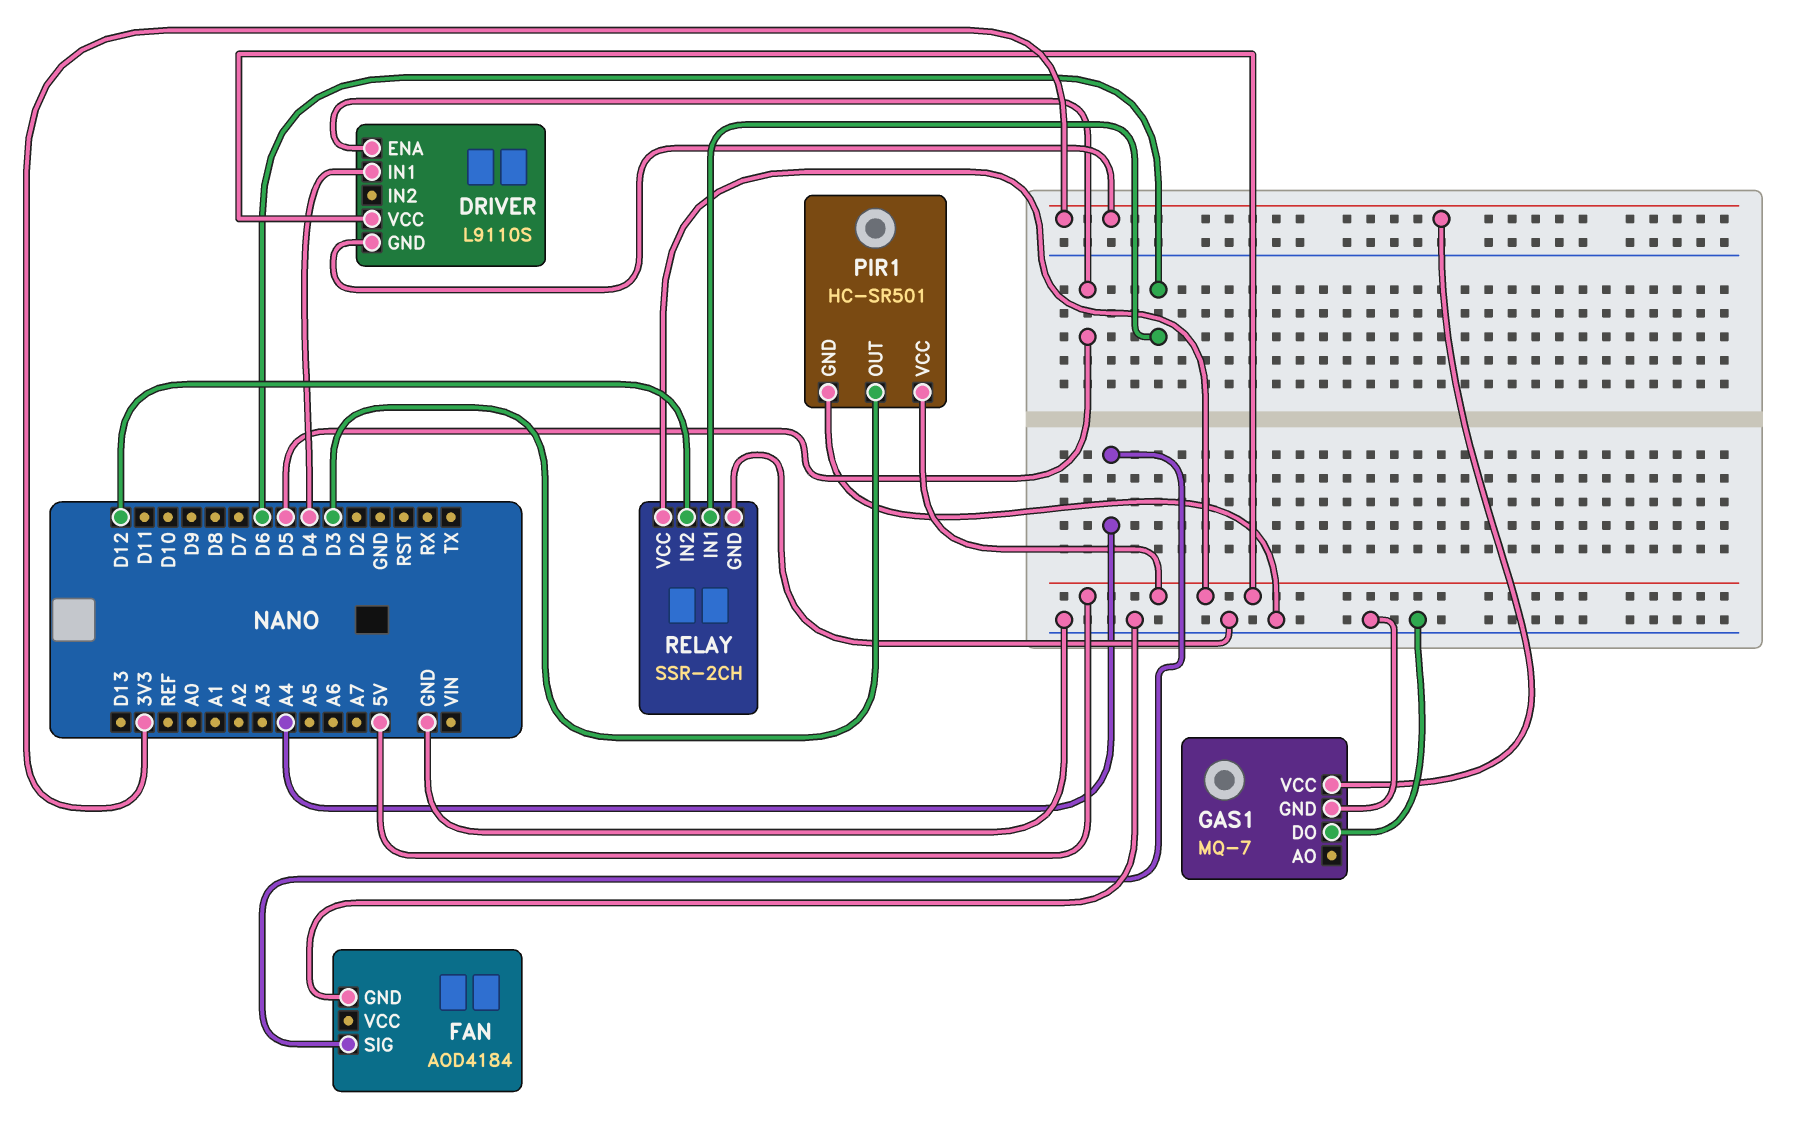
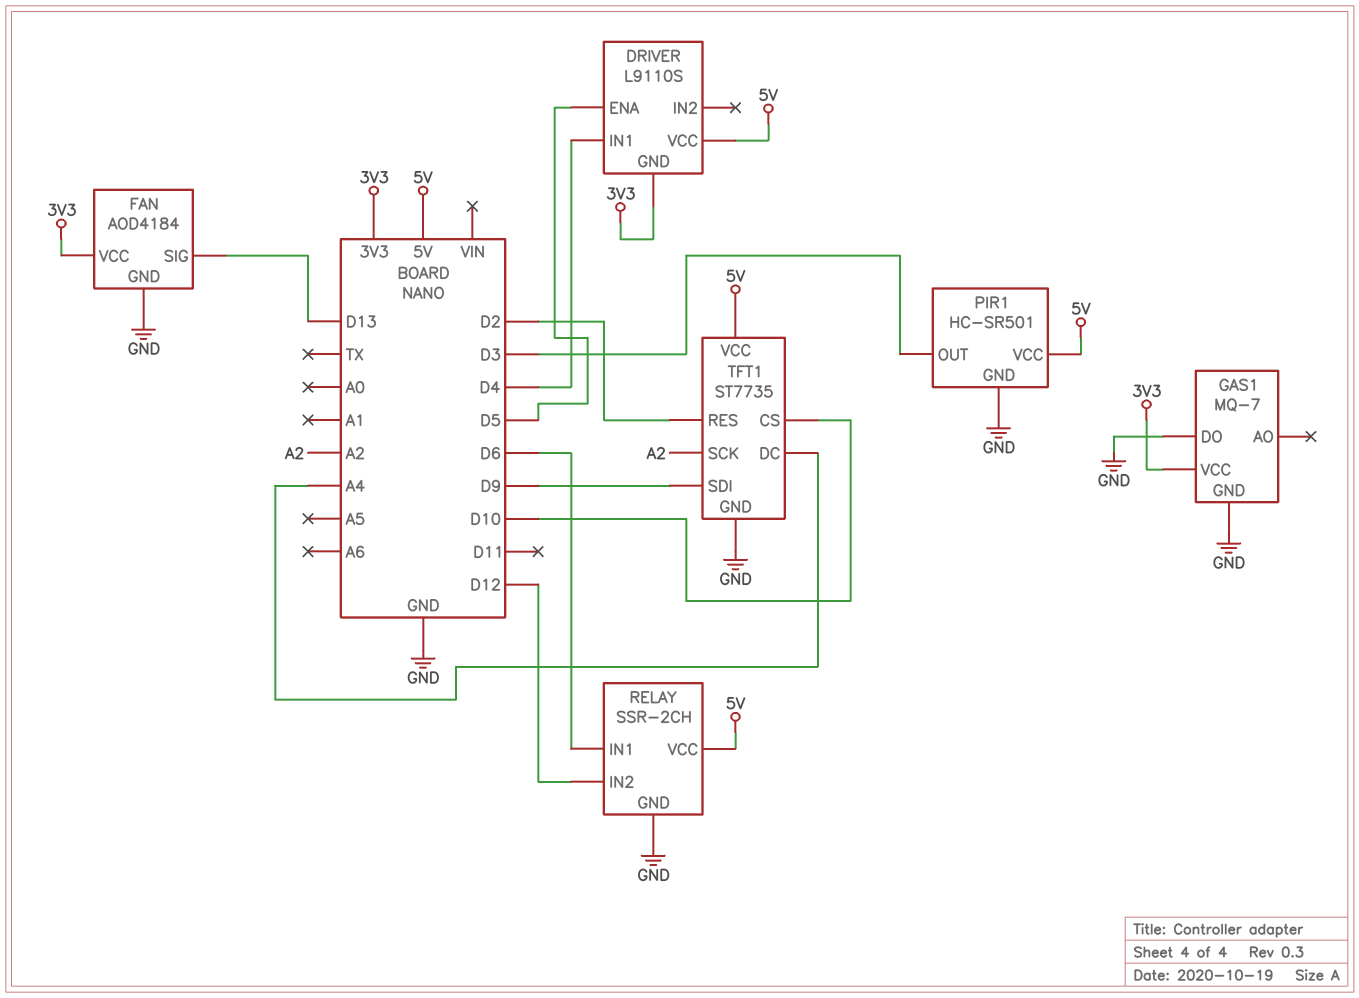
FAN pin SIG: A4 -> D13
FAN pin VCC: none -> 3V3
TFT1: none -> ST7735
TFT1 pin CS: none -> D10
TFT1 pin DC: none -> A4
TFT1 pin GND: none -> GND
TFT1 pin RES: none -> D2
TFT1 pin SCK: none -> A2
TFT1 pin SDI: none -> D9
TFT1 pin VCC: none -> 5V

